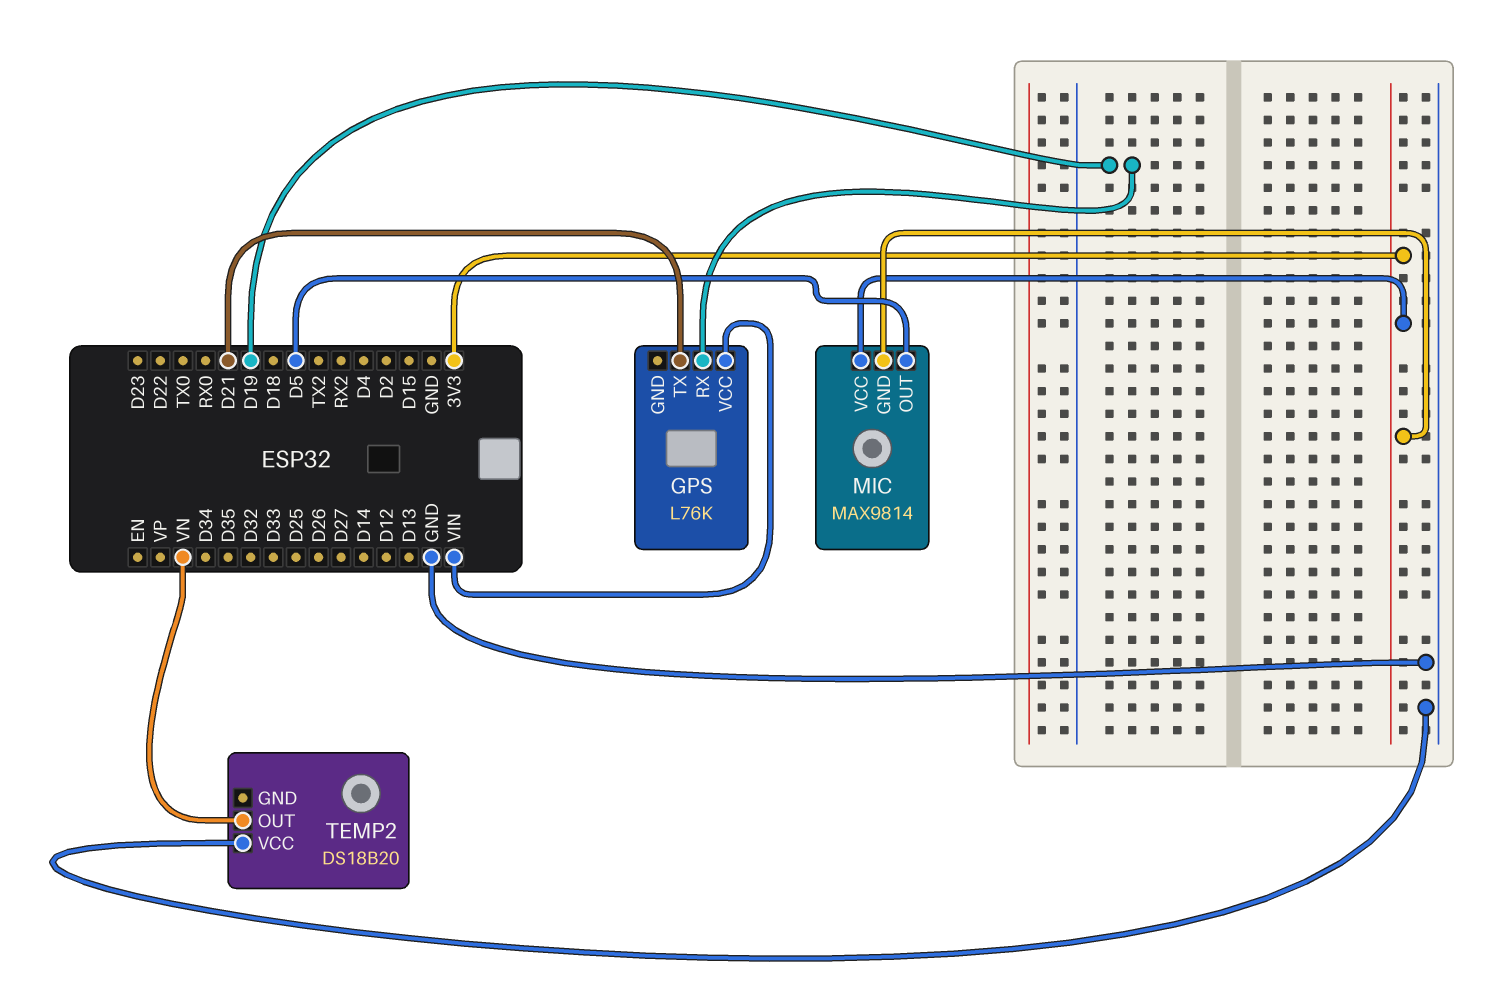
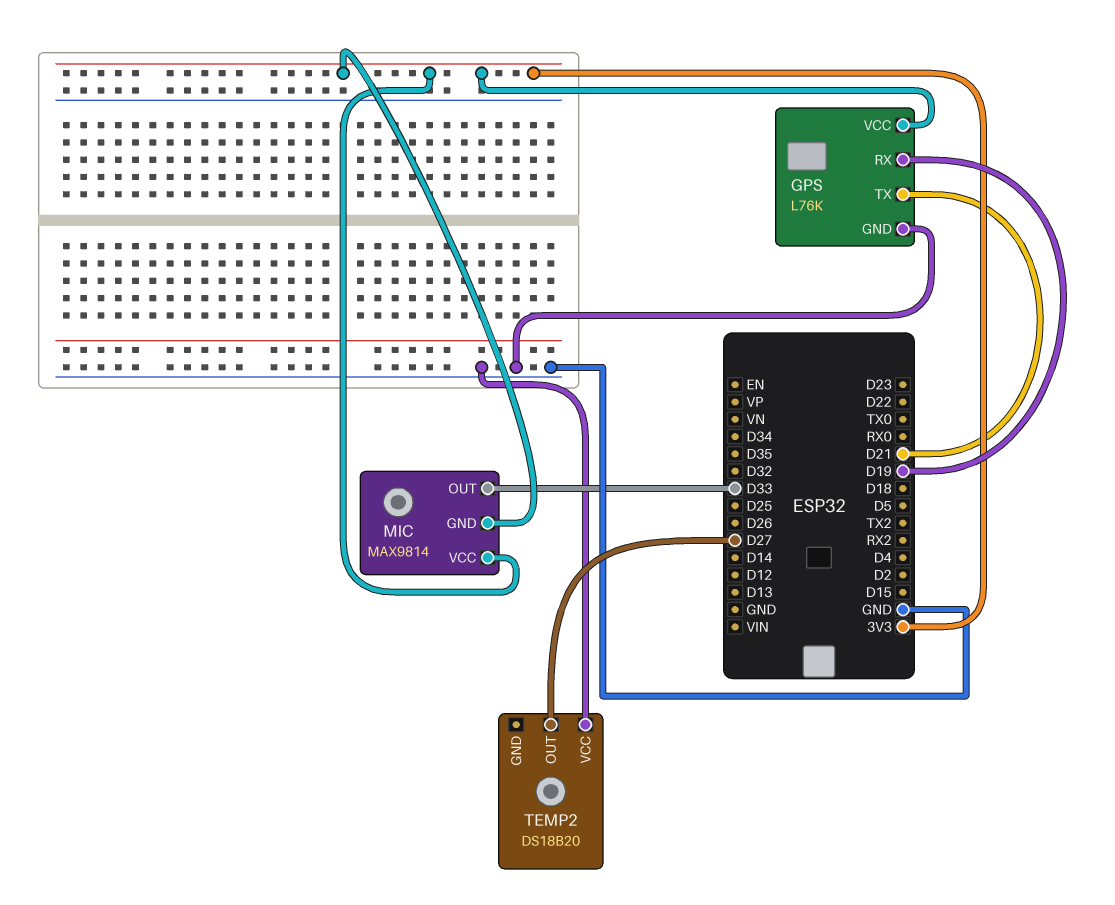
GPS pin GND: none -> GND
GPS pin VCC: VIN -> 3V3
MIC pin OUT: D5 -> D33
TEMP2 pin OUT: VN -> D27

